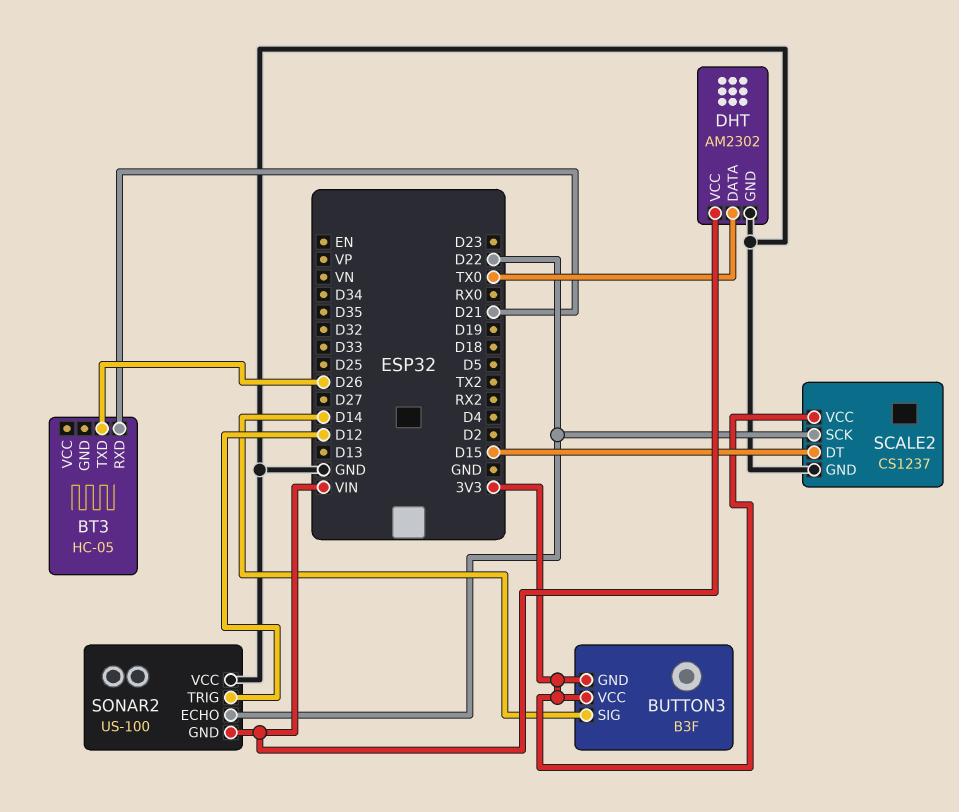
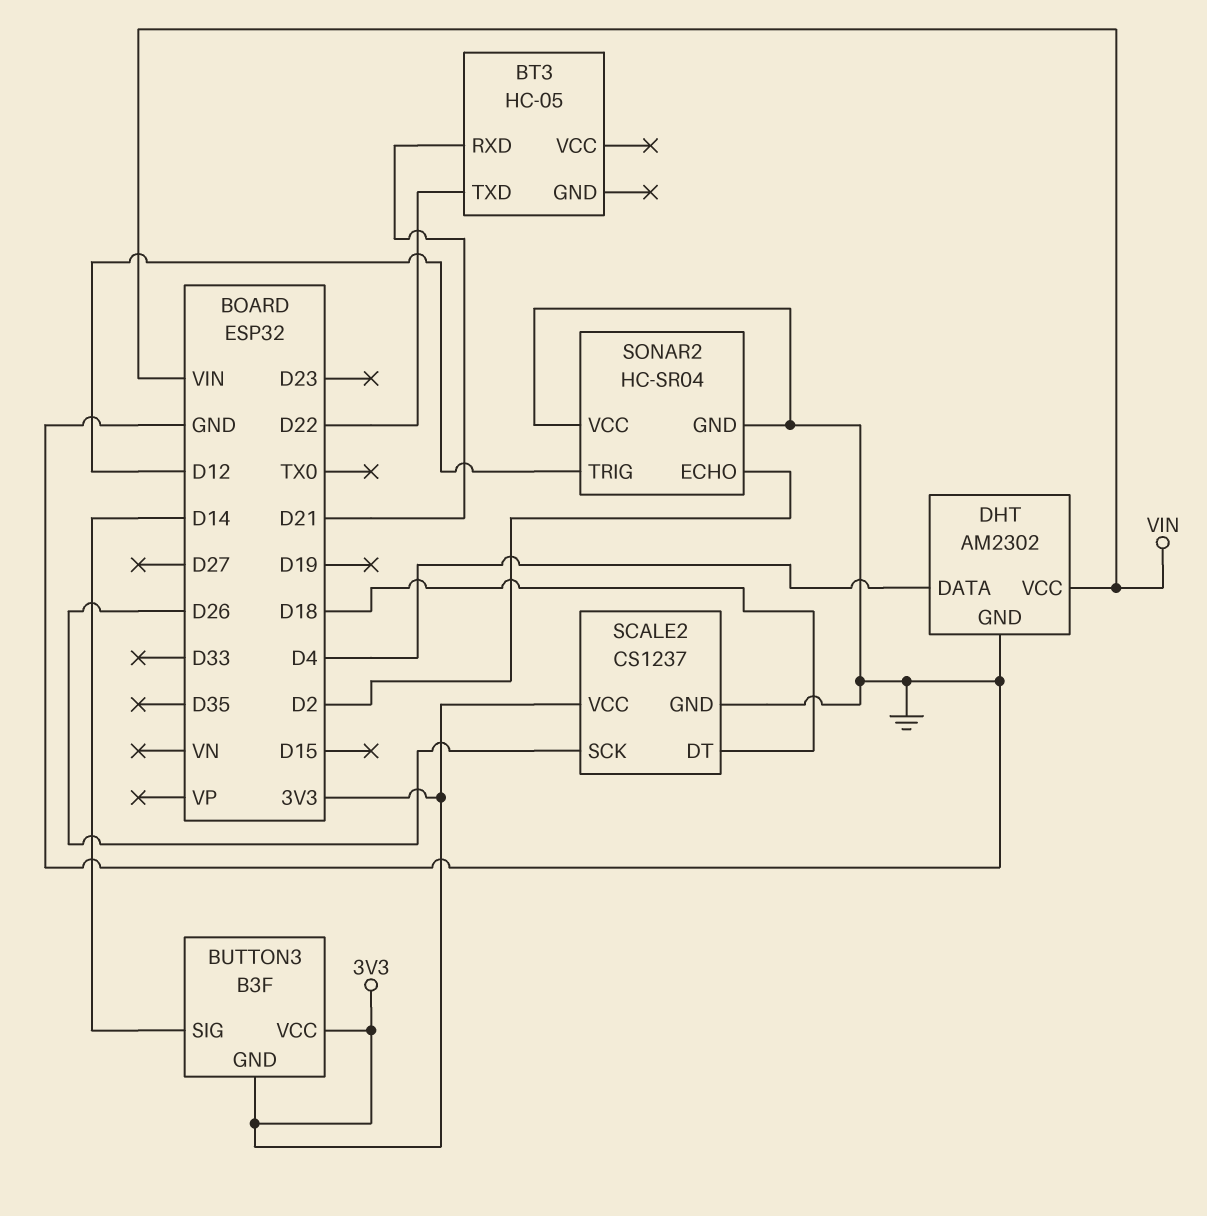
BT3 pin TXD: D26 -> D22
DHT pin DATA: TX0 -> D4
SCALE2 pin DT: D15 -> D18
SCALE2 pin SCK: D22 -> D26
SONAR2: US-100 -> HC-SR04
SONAR2 pin ECHO: D22 -> D2
SONAR2 pin GND: VIN -> GND

